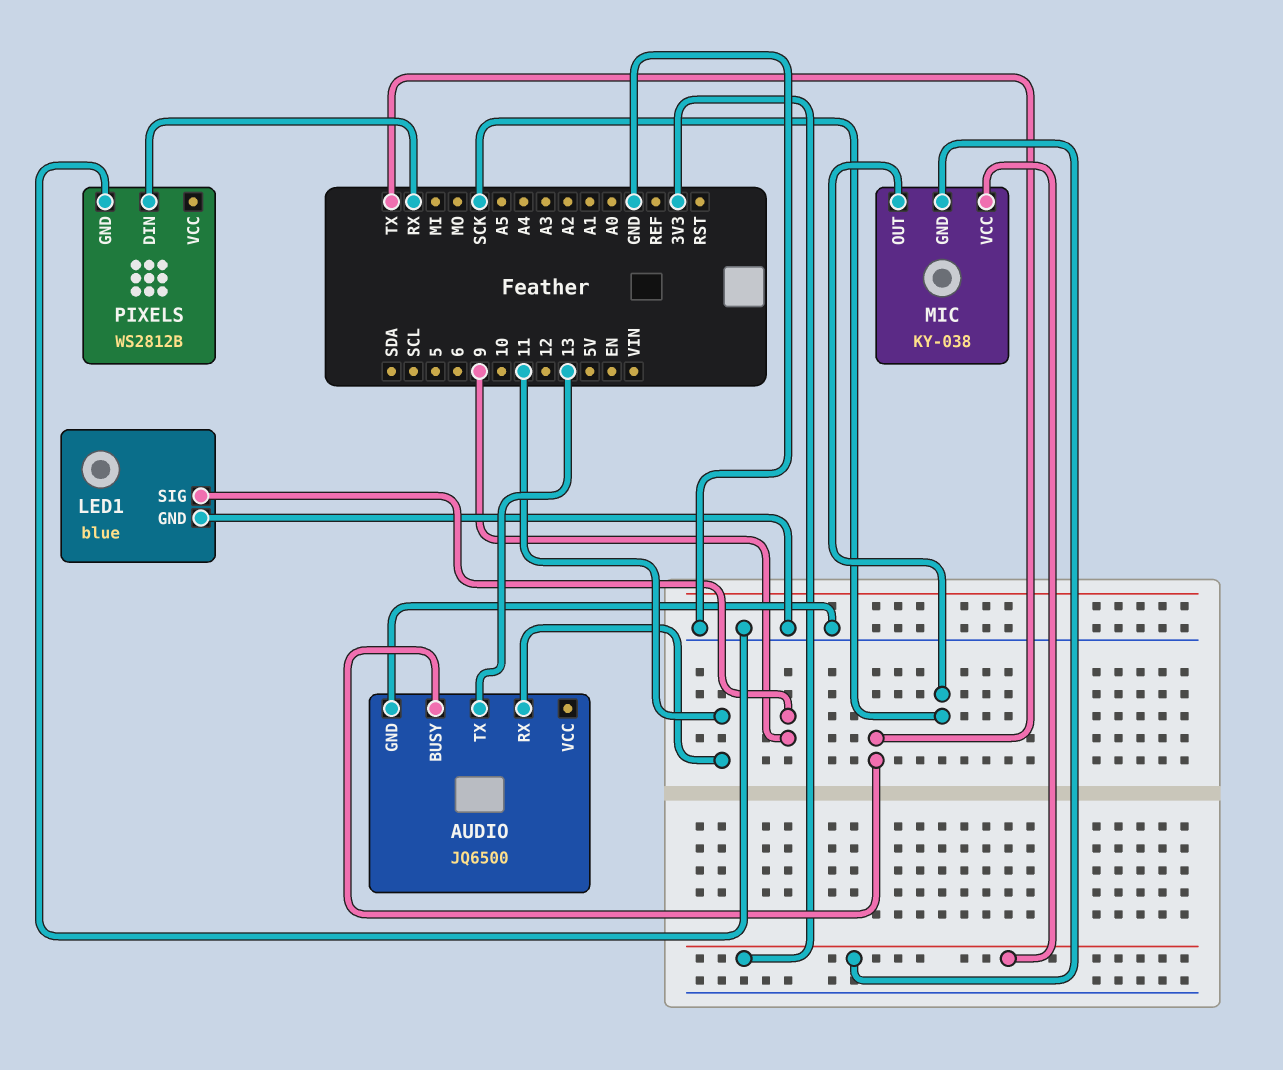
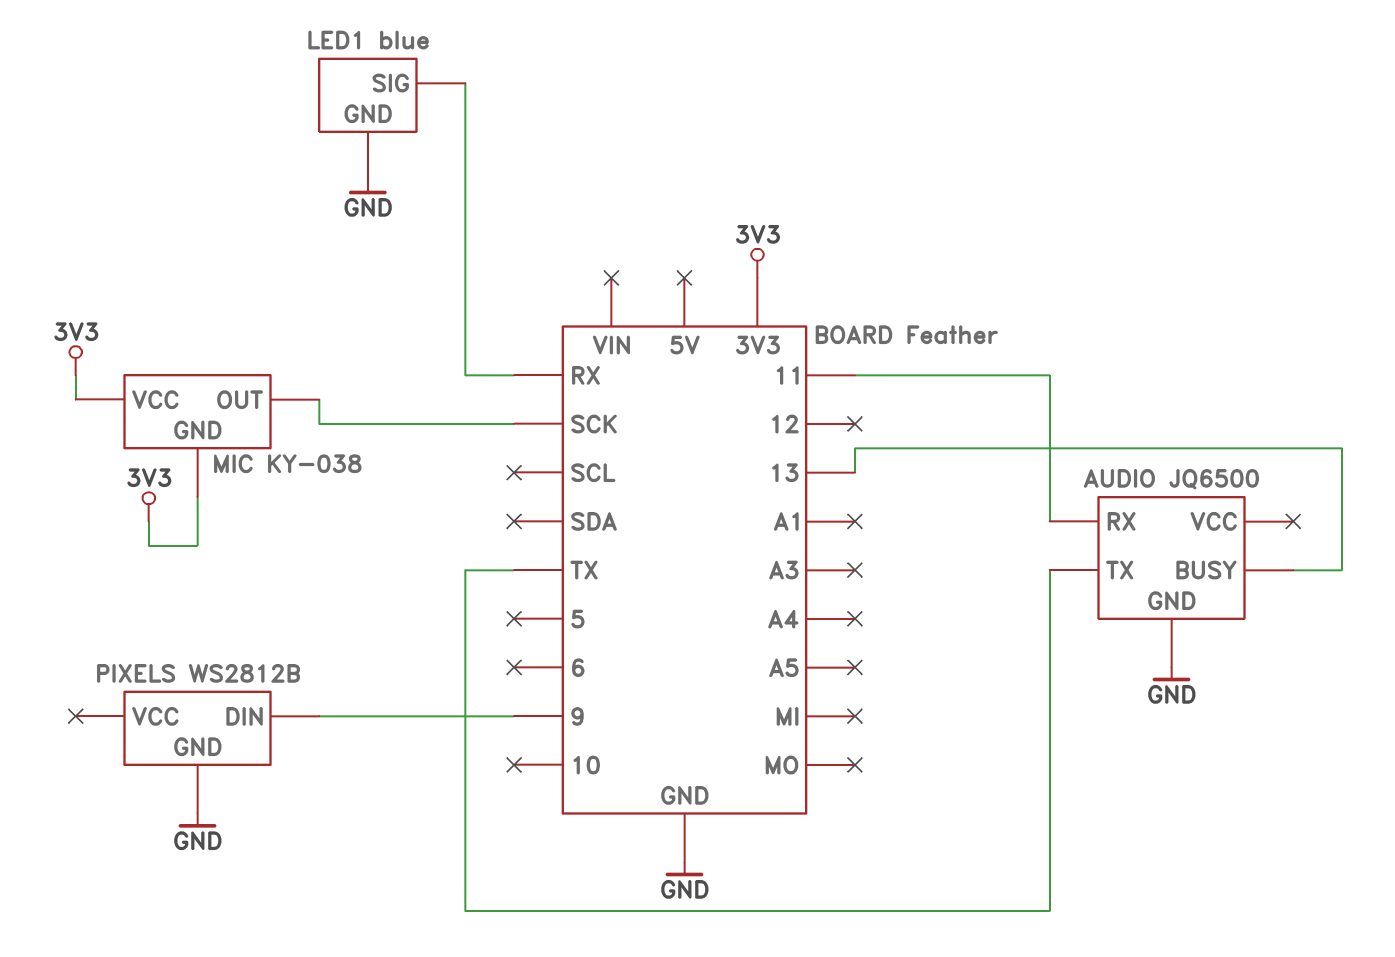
AUDIO pin BUSY: TX -> 13
AUDIO pin TX: 13 -> TX
LED1 pin SIG: 9 -> RX
PIXELS pin DIN: RX -> 9

